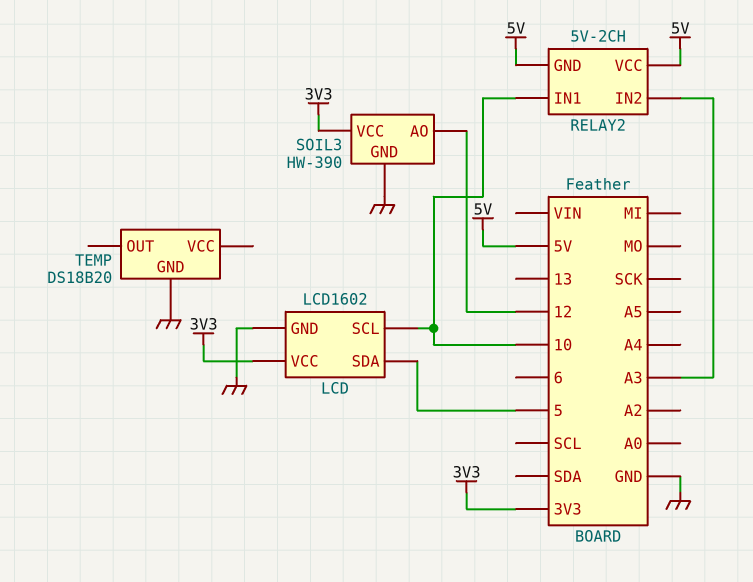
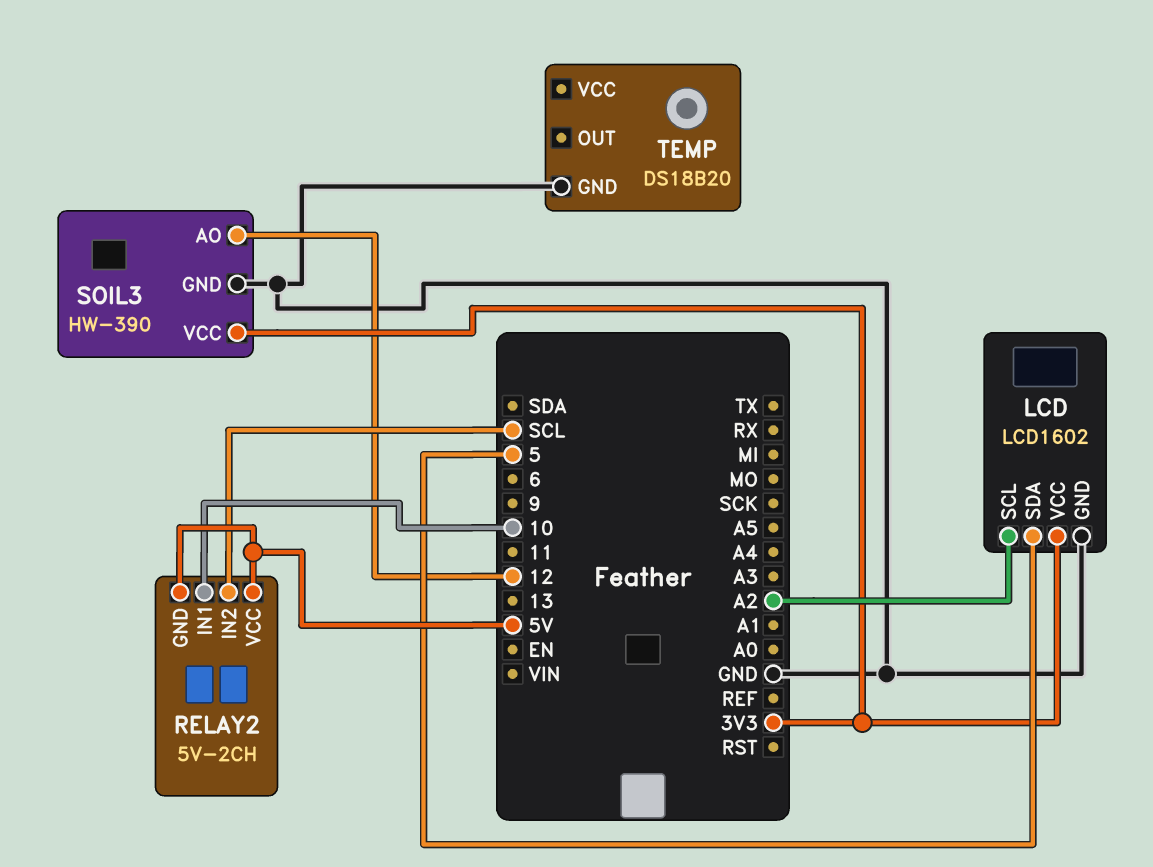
LCD pin SCL: 10 -> A2
RELAY2 pin IN2: A3 -> SCL

